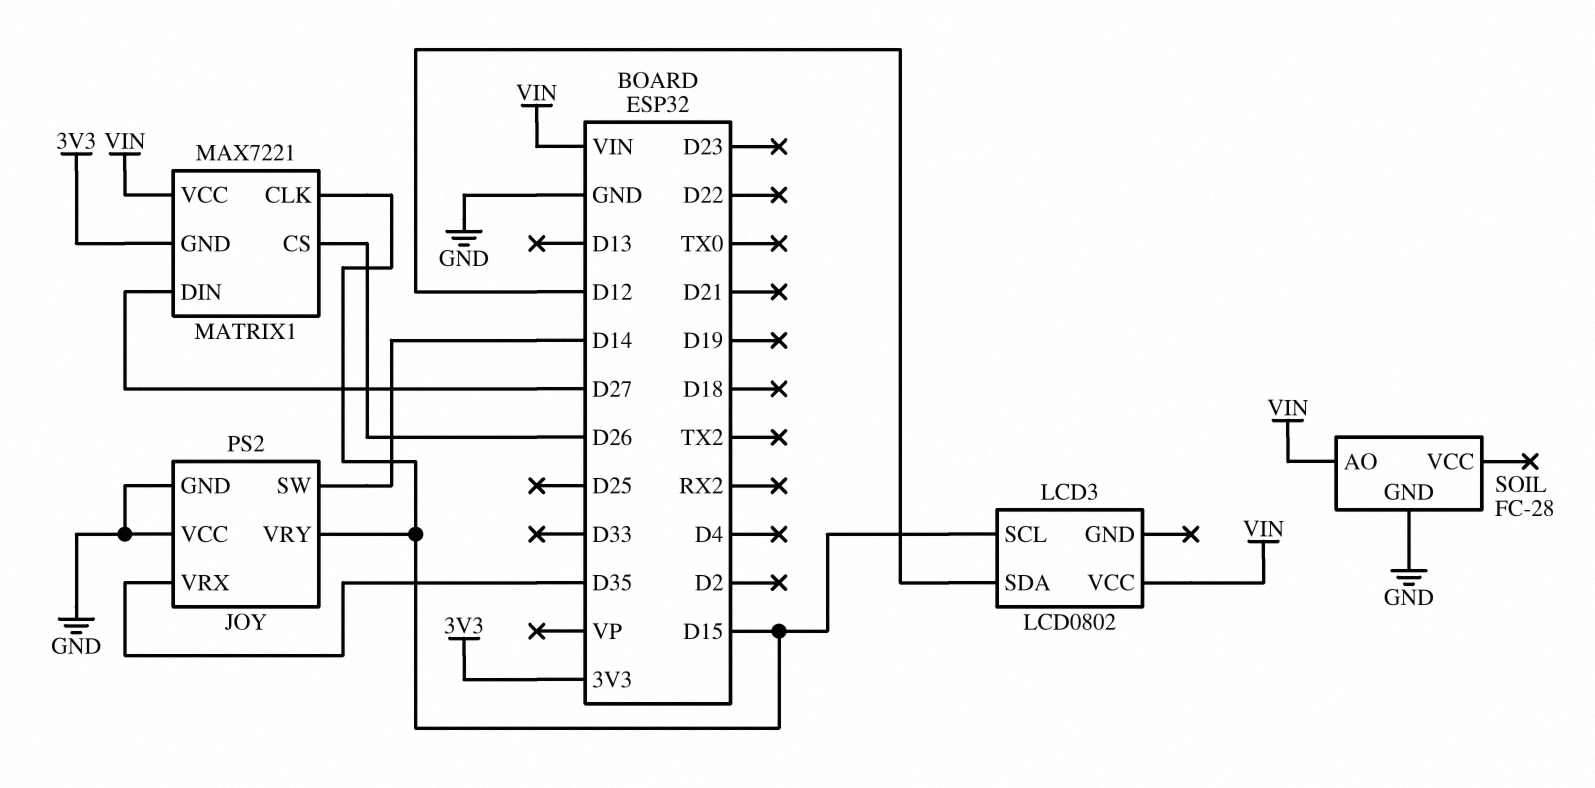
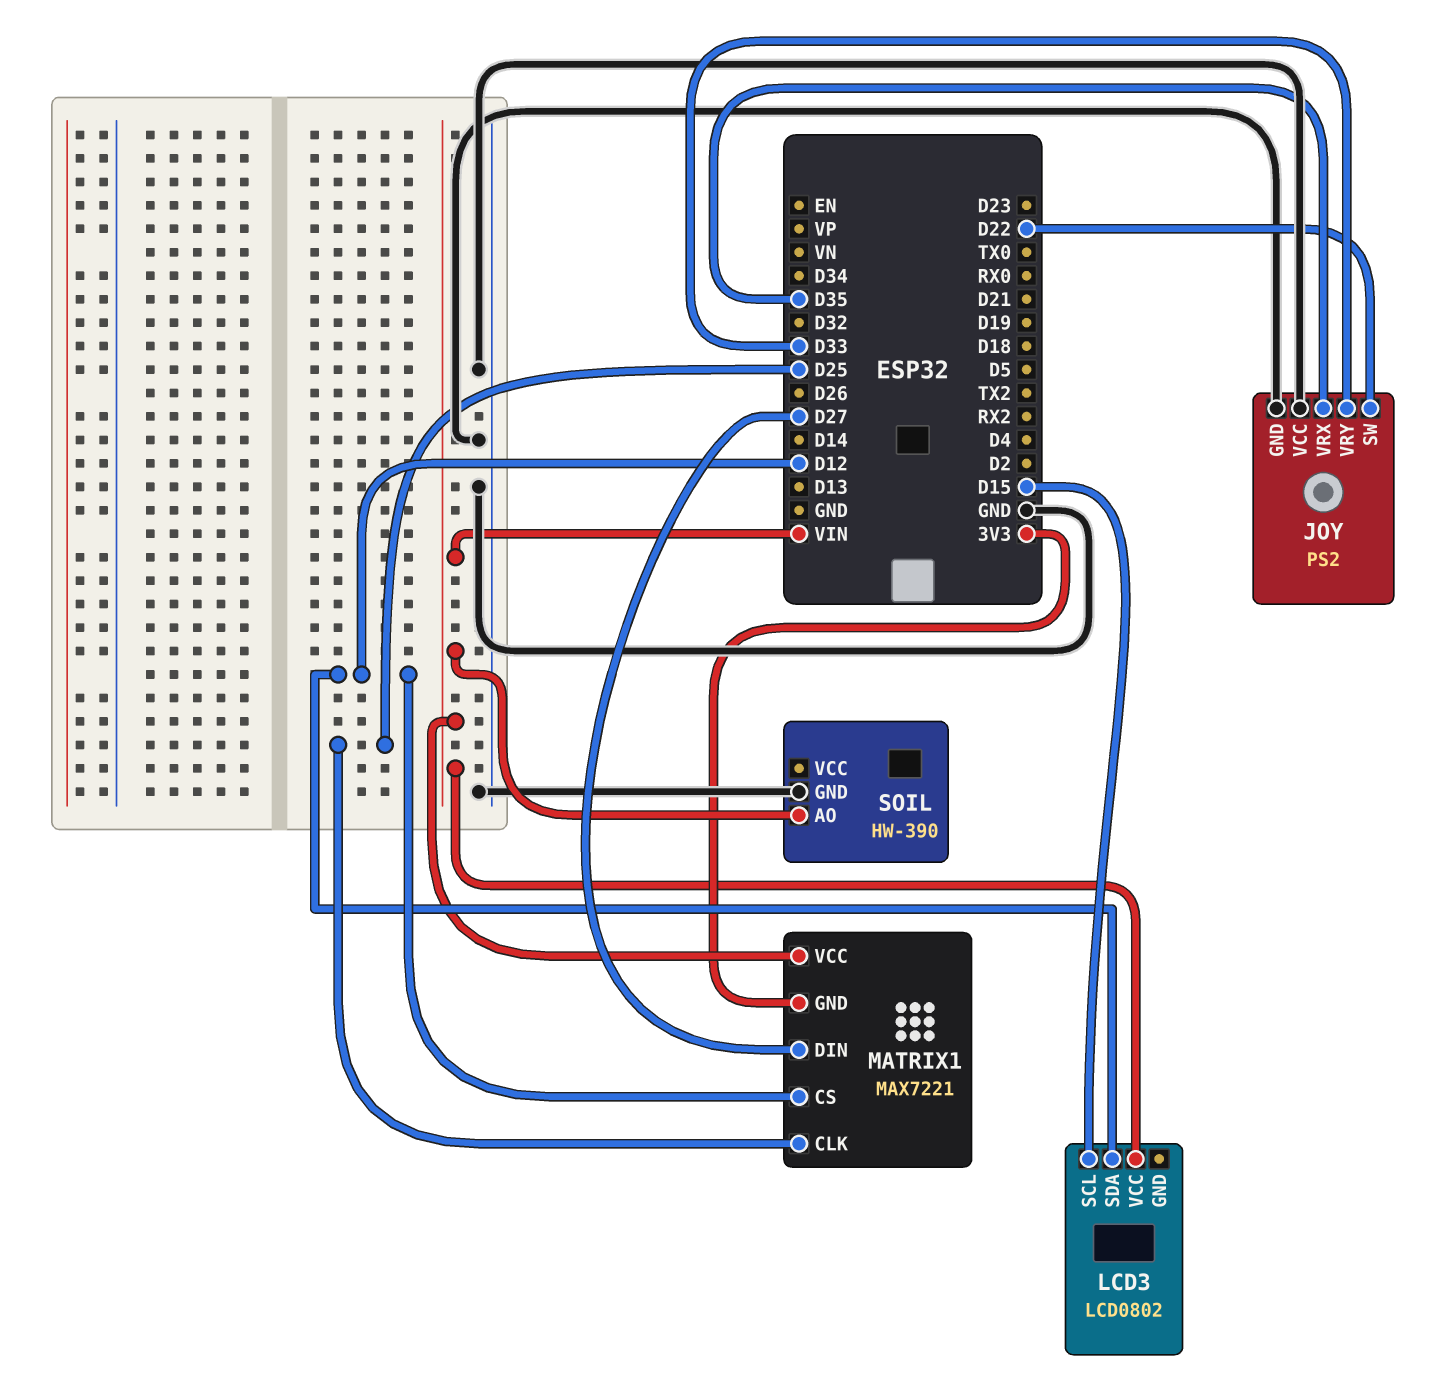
JOY pin SW: D14 -> D22
JOY pin VRY: D15 -> D33
MATRIX1 pin CLK: D15 -> D25
MATRIX1 pin CS: D26 -> D12
SOIL: FC-28 -> HW-390

